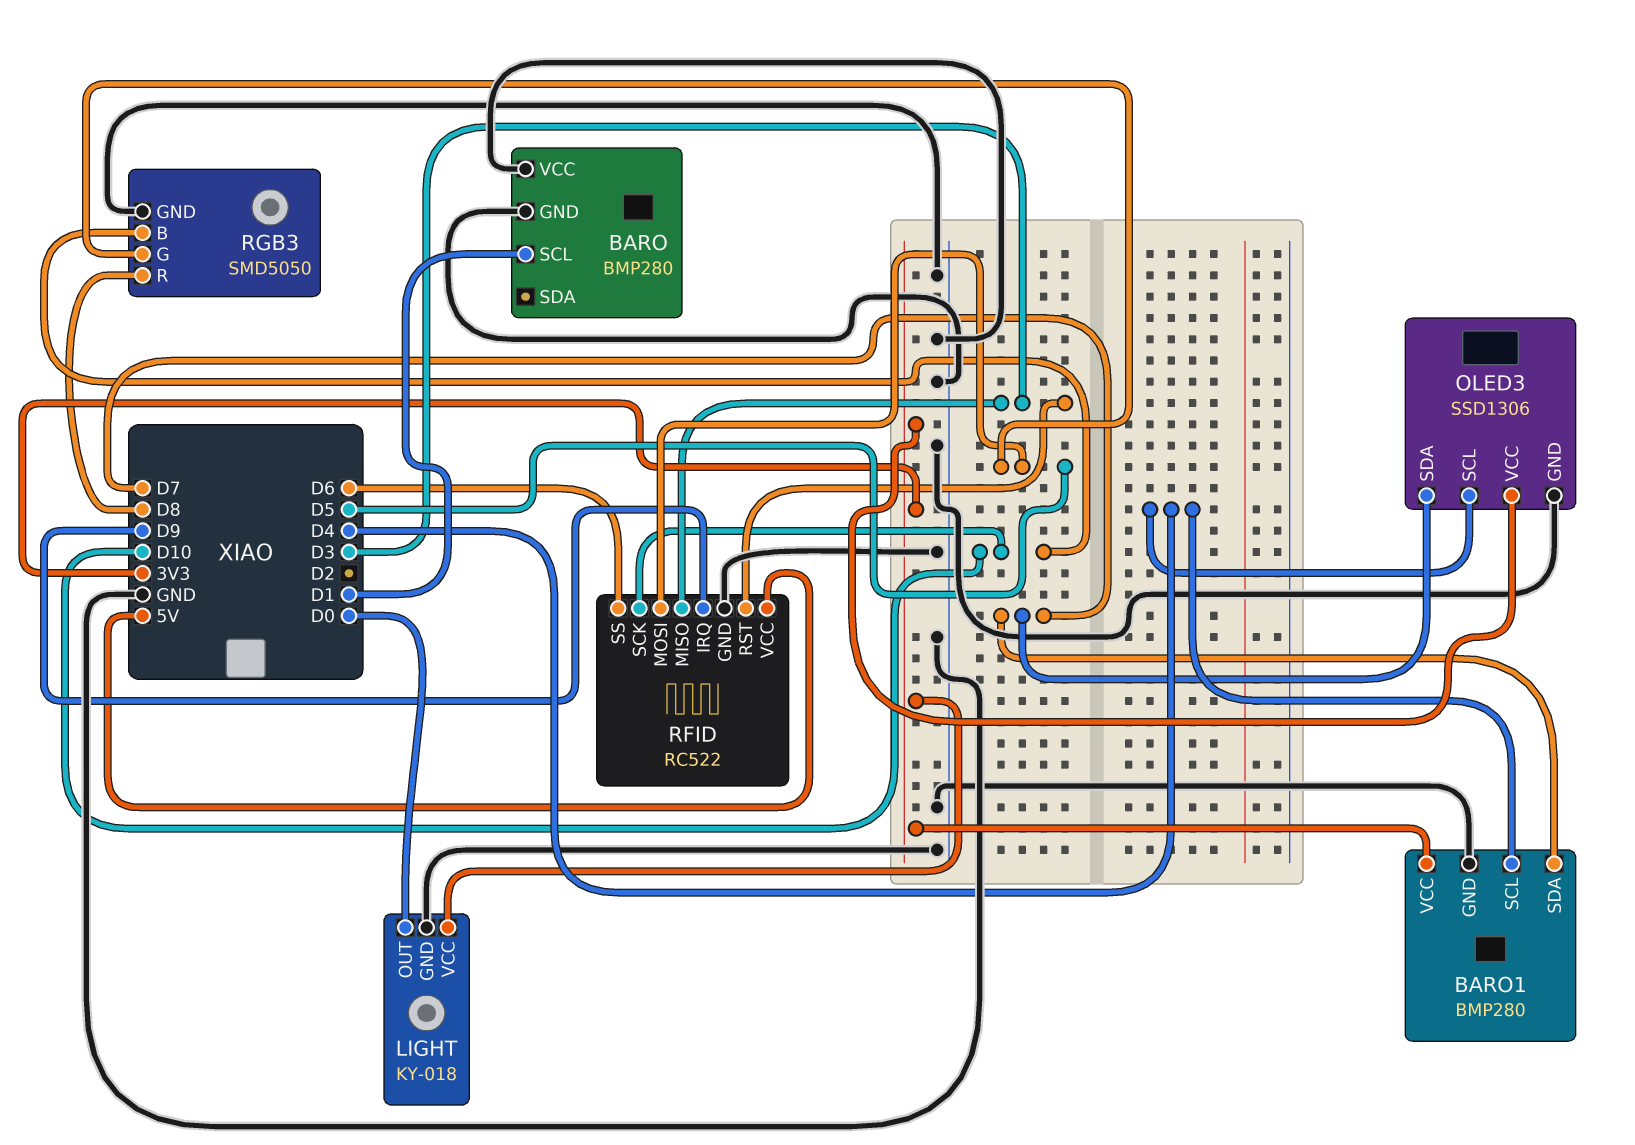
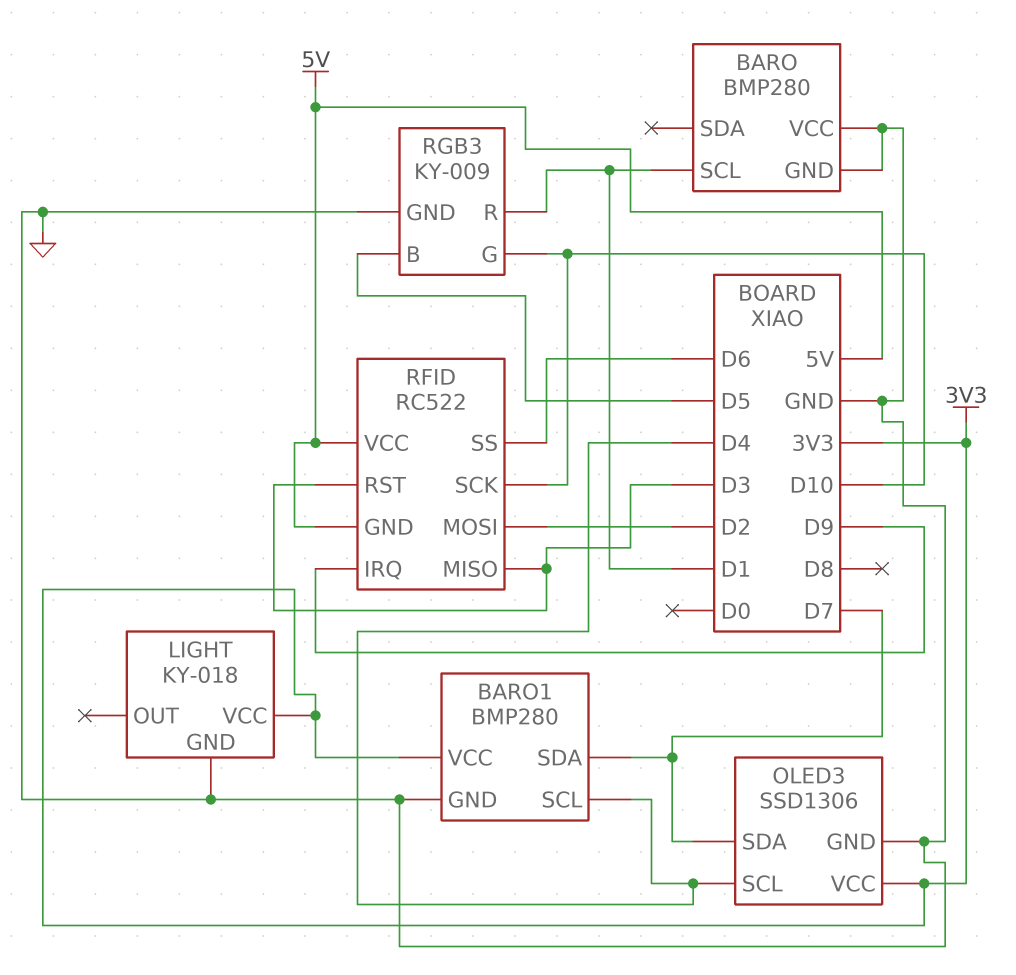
LIGHT pin OUT: D0 -> none
RFID pin GND: GND -> 5V
RFID pin MOSI: D5 -> D2
RGB3: SMD5050 -> KY-009
RGB3 pin B: D10 -> D5
RGB3 pin G: D5 -> D10
RGB3 pin R: D8 -> D1

